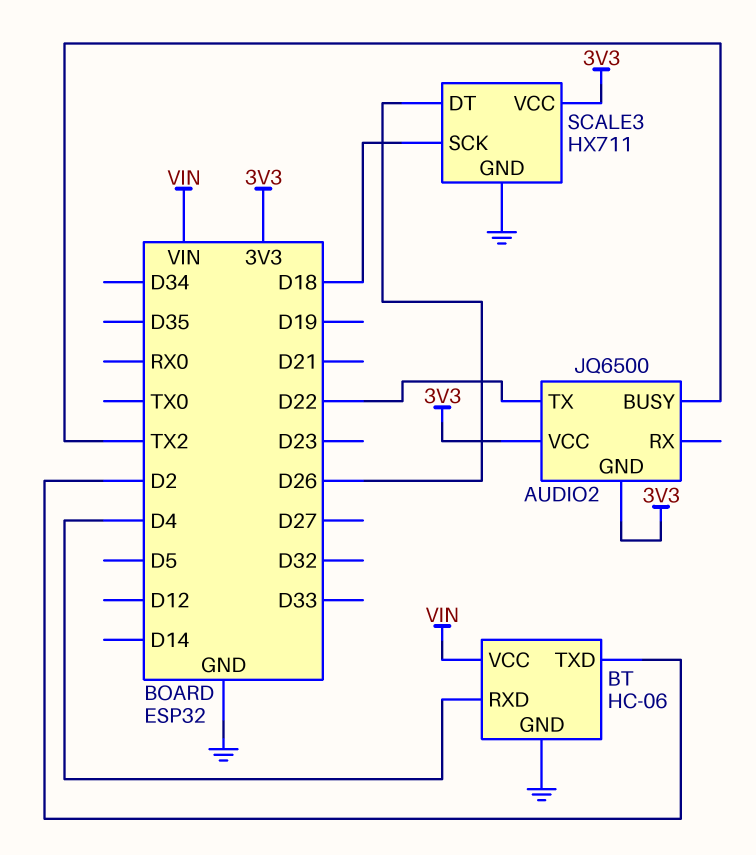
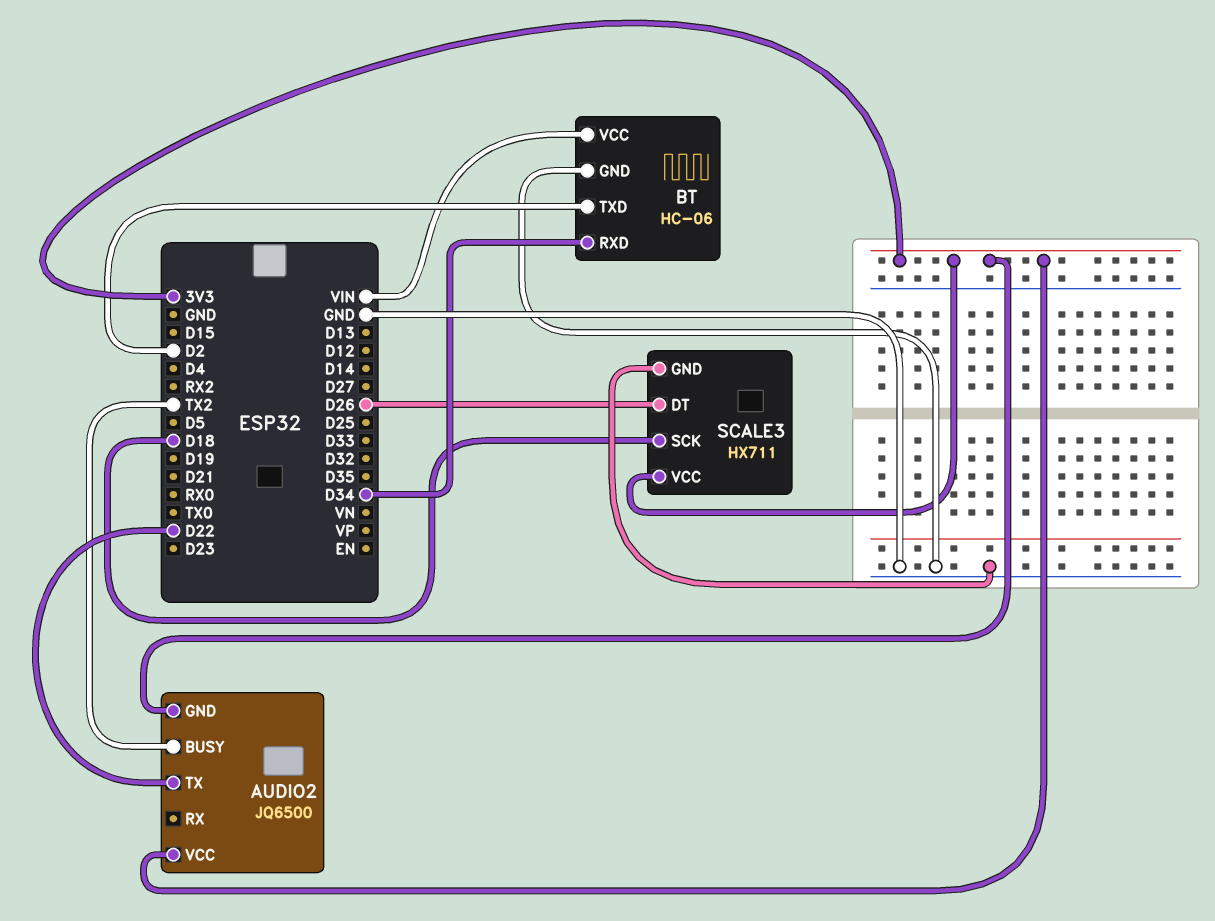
BT pin RXD: D4 -> D34

